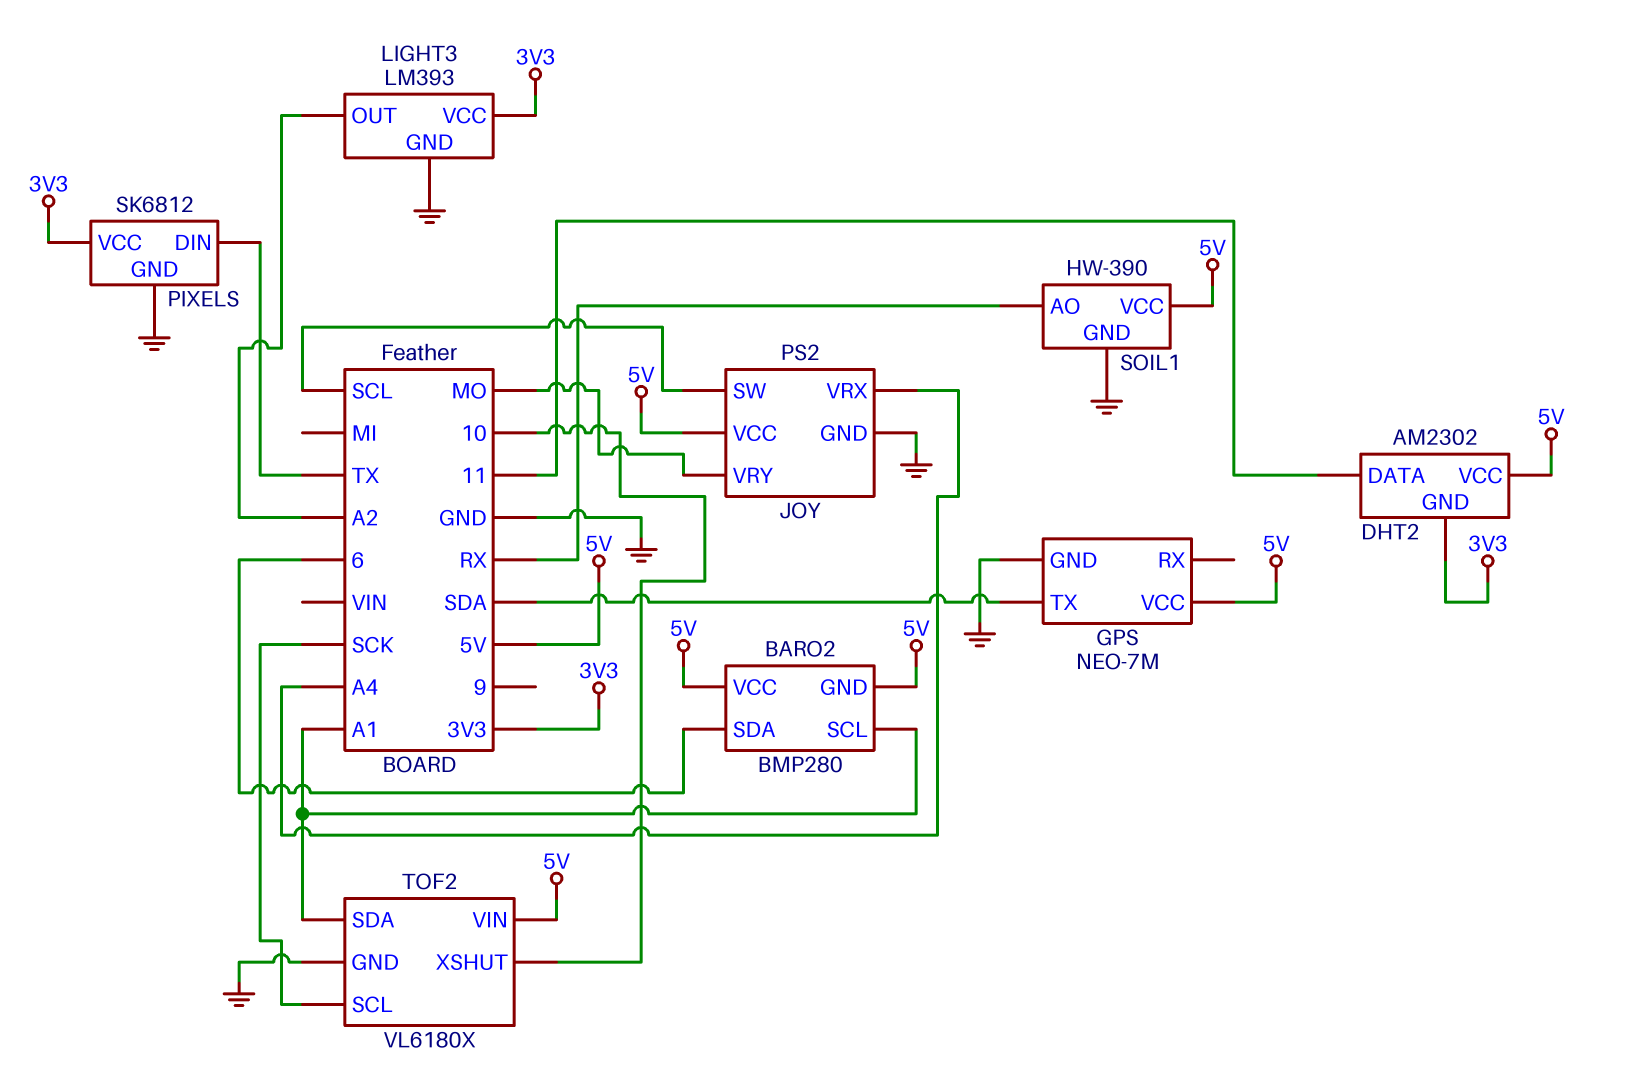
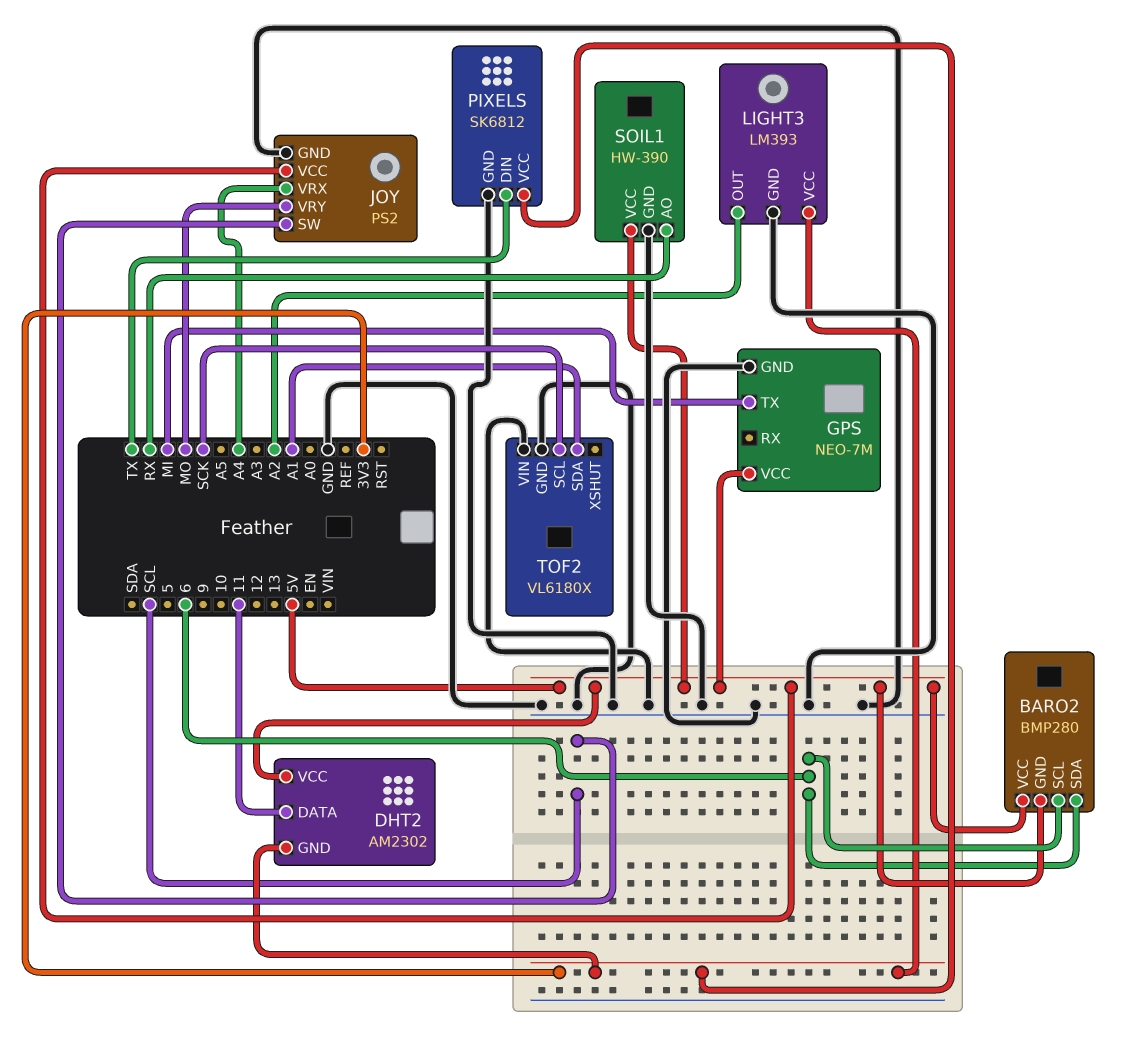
BARO2 pin SCL: A1 -> 6
GPS pin TX: SDA -> MI
TOF2 pin VIN: 5V -> GND
TOF2 pin XSHUT: 10 -> none

